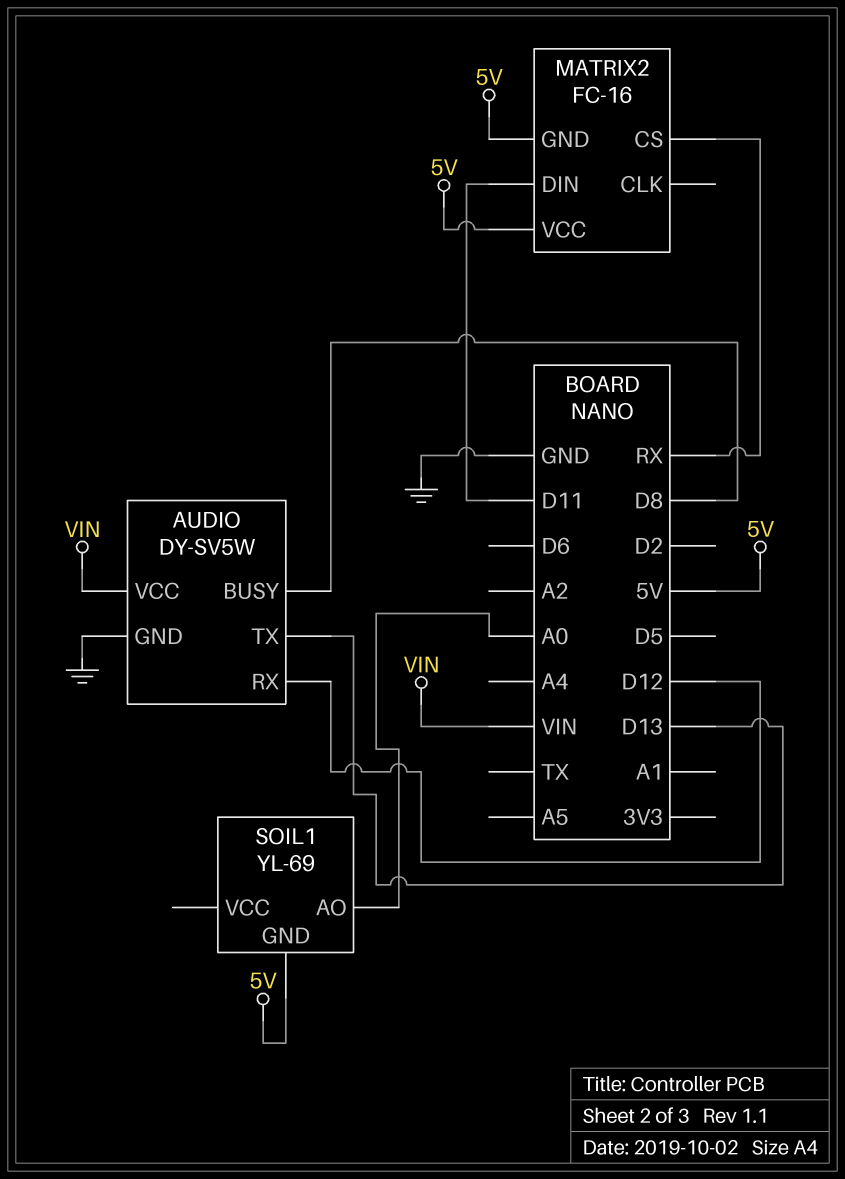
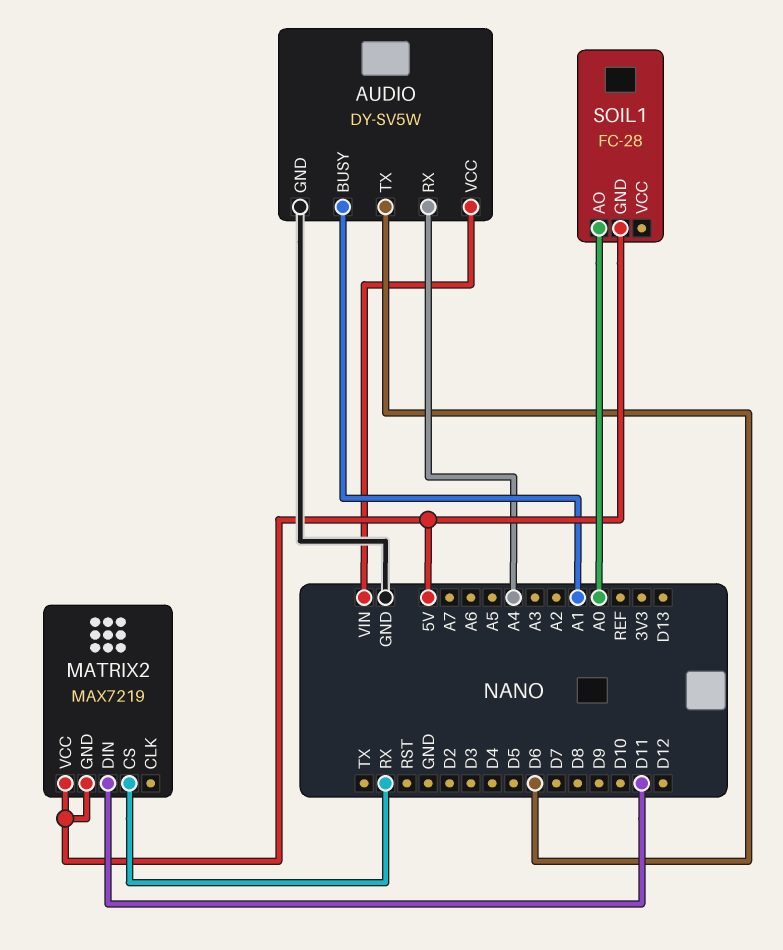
AUDIO pin BUSY: D8 -> A1
AUDIO pin RX: D12 -> A4
AUDIO pin TX: D13 -> D6
MATRIX2: FC-16 -> MAX7219
SOIL1: YL-69 -> FC-28

